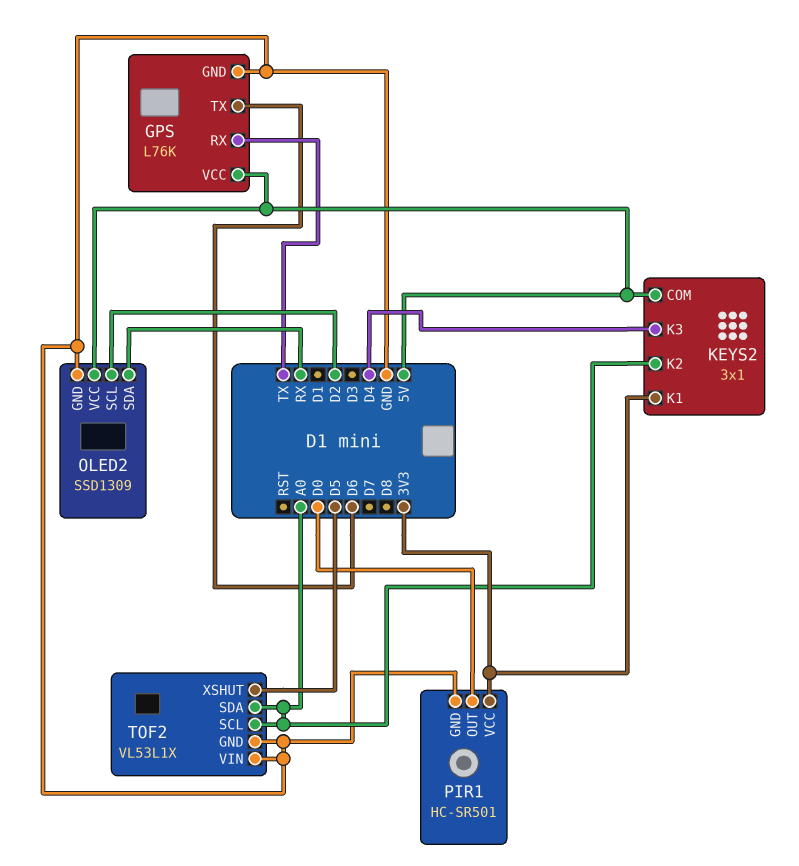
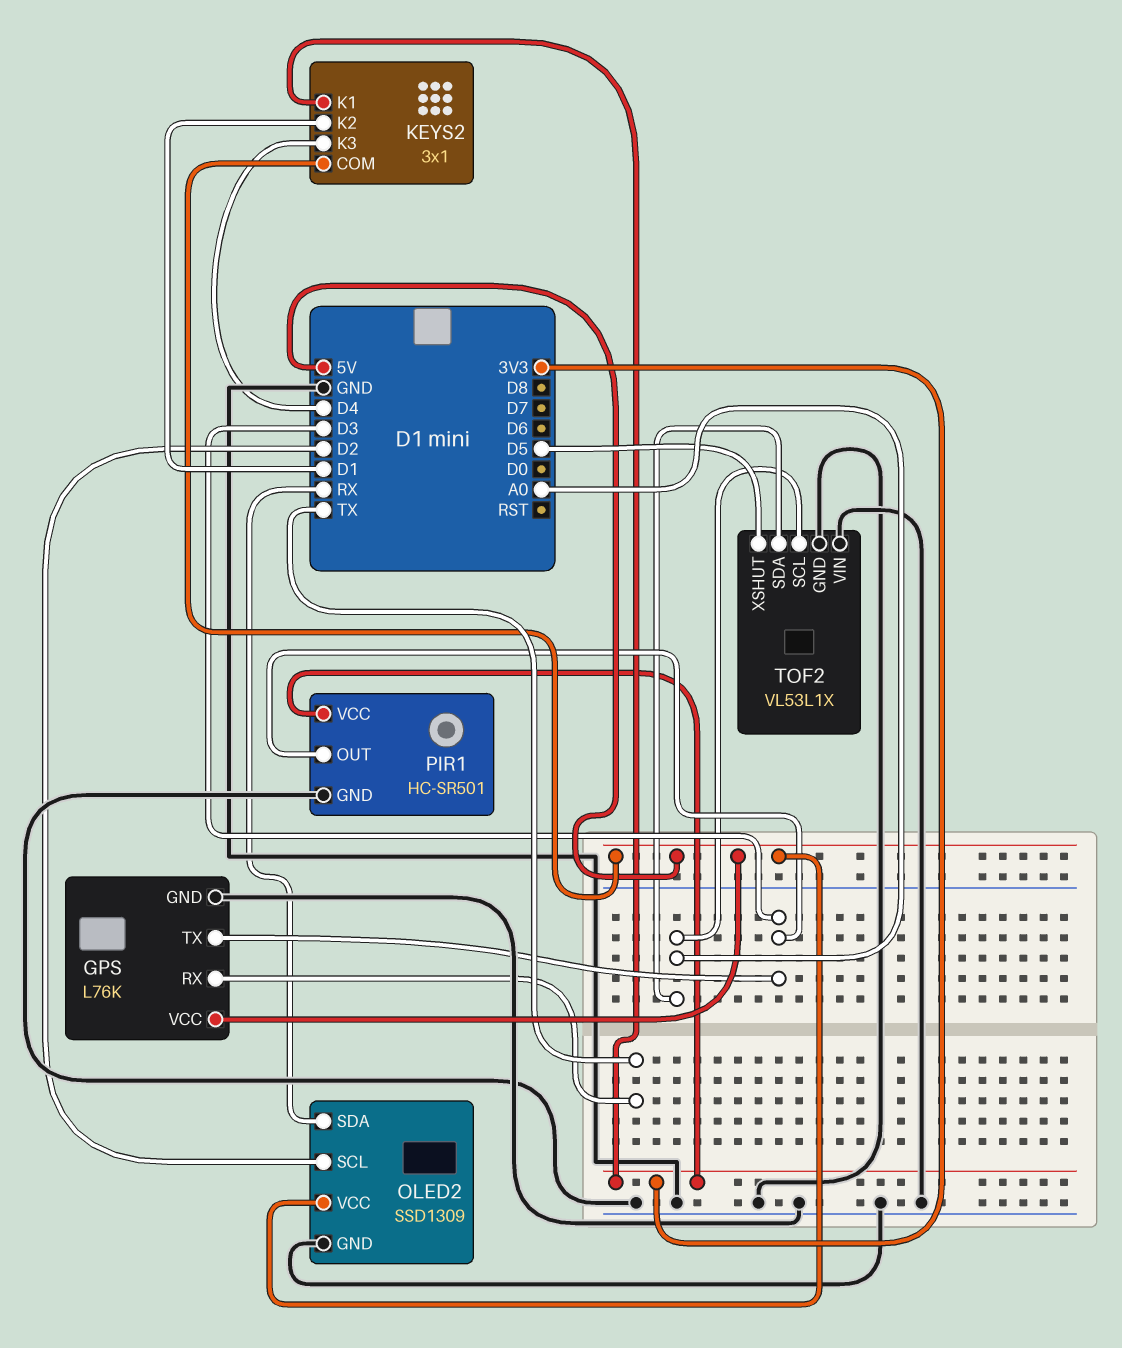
GPS pin TX: D6 -> D3
KEYS2 pin K2: A0 -> D1
PIR1 pin OUT: D0 -> D3

